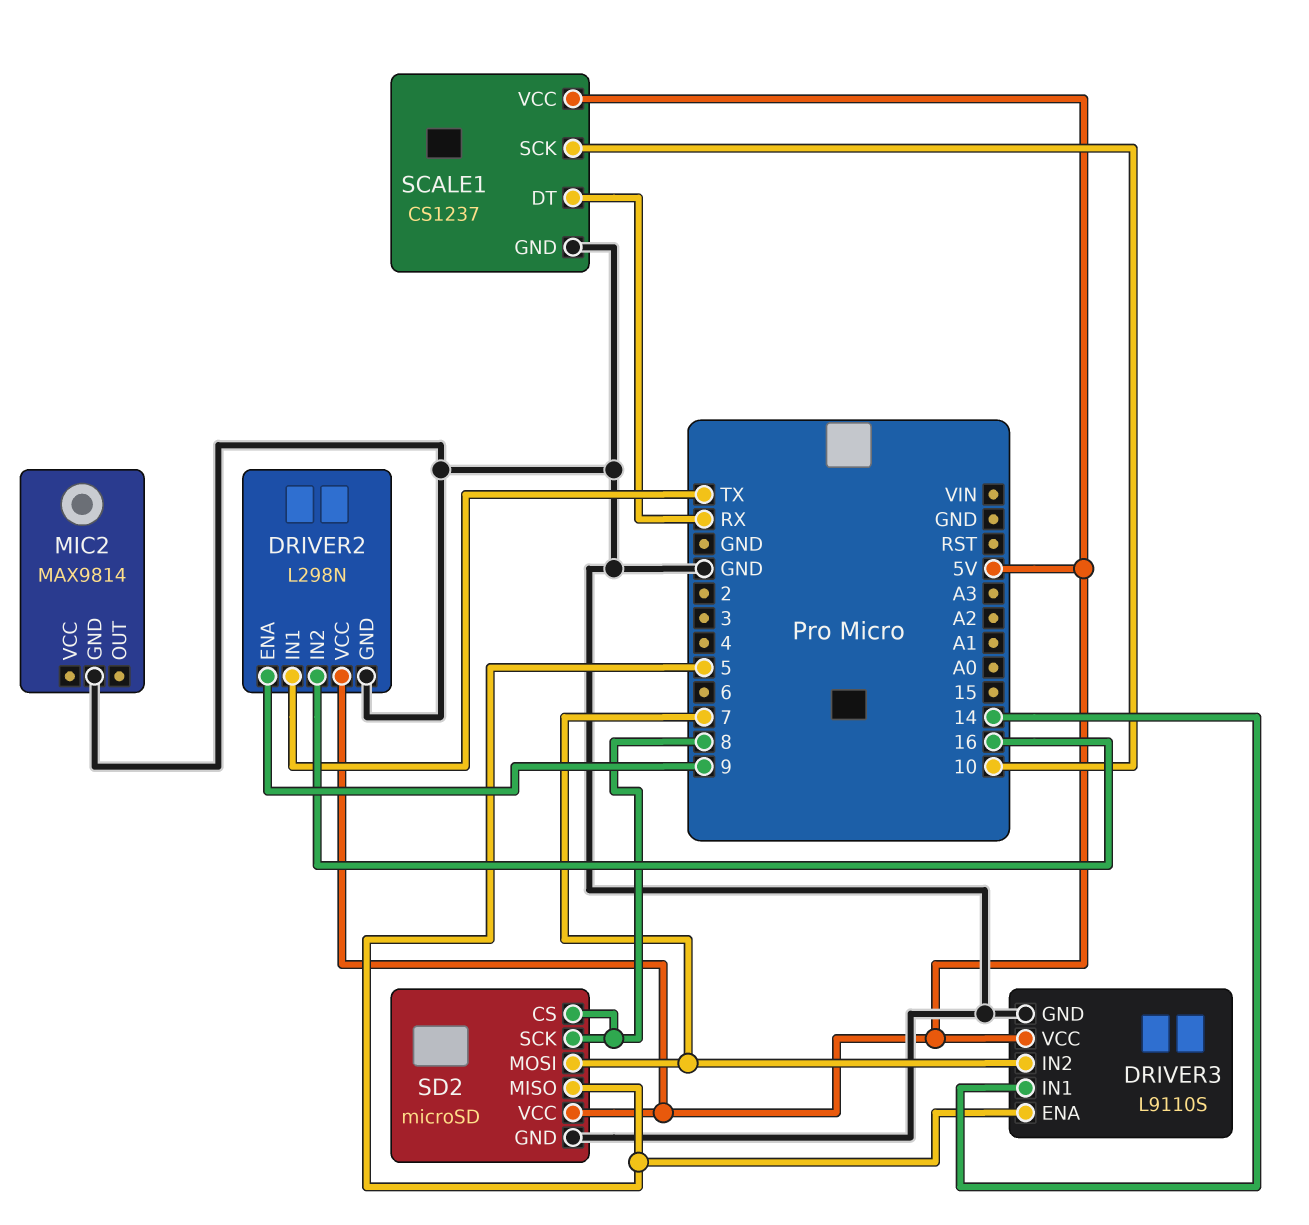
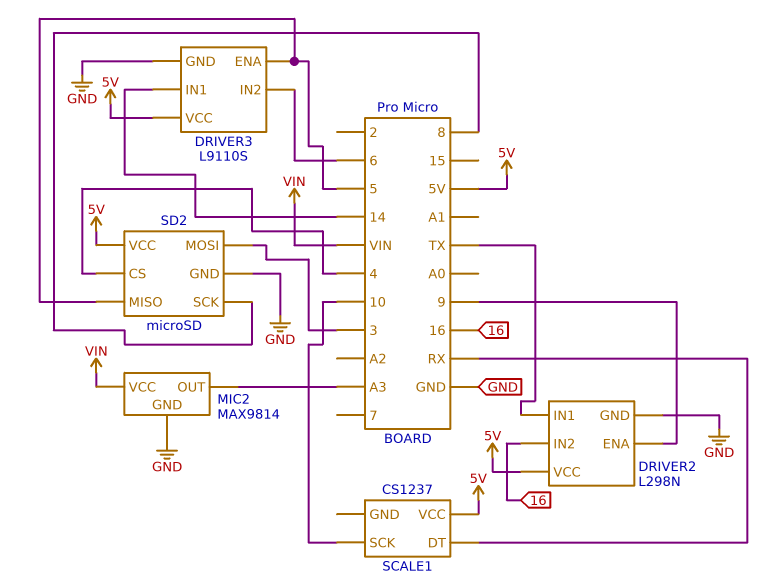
DRIVER3 pin IN2: 7 -> 6
MIC2 pin OUT: none -> A3
MIC2 pin VCC: none -> VIN
SCALE1 pin GND: GND -> none
SD2 pin CS: 8 -> 4
SD2 pin MOSI: 7 -> 3

